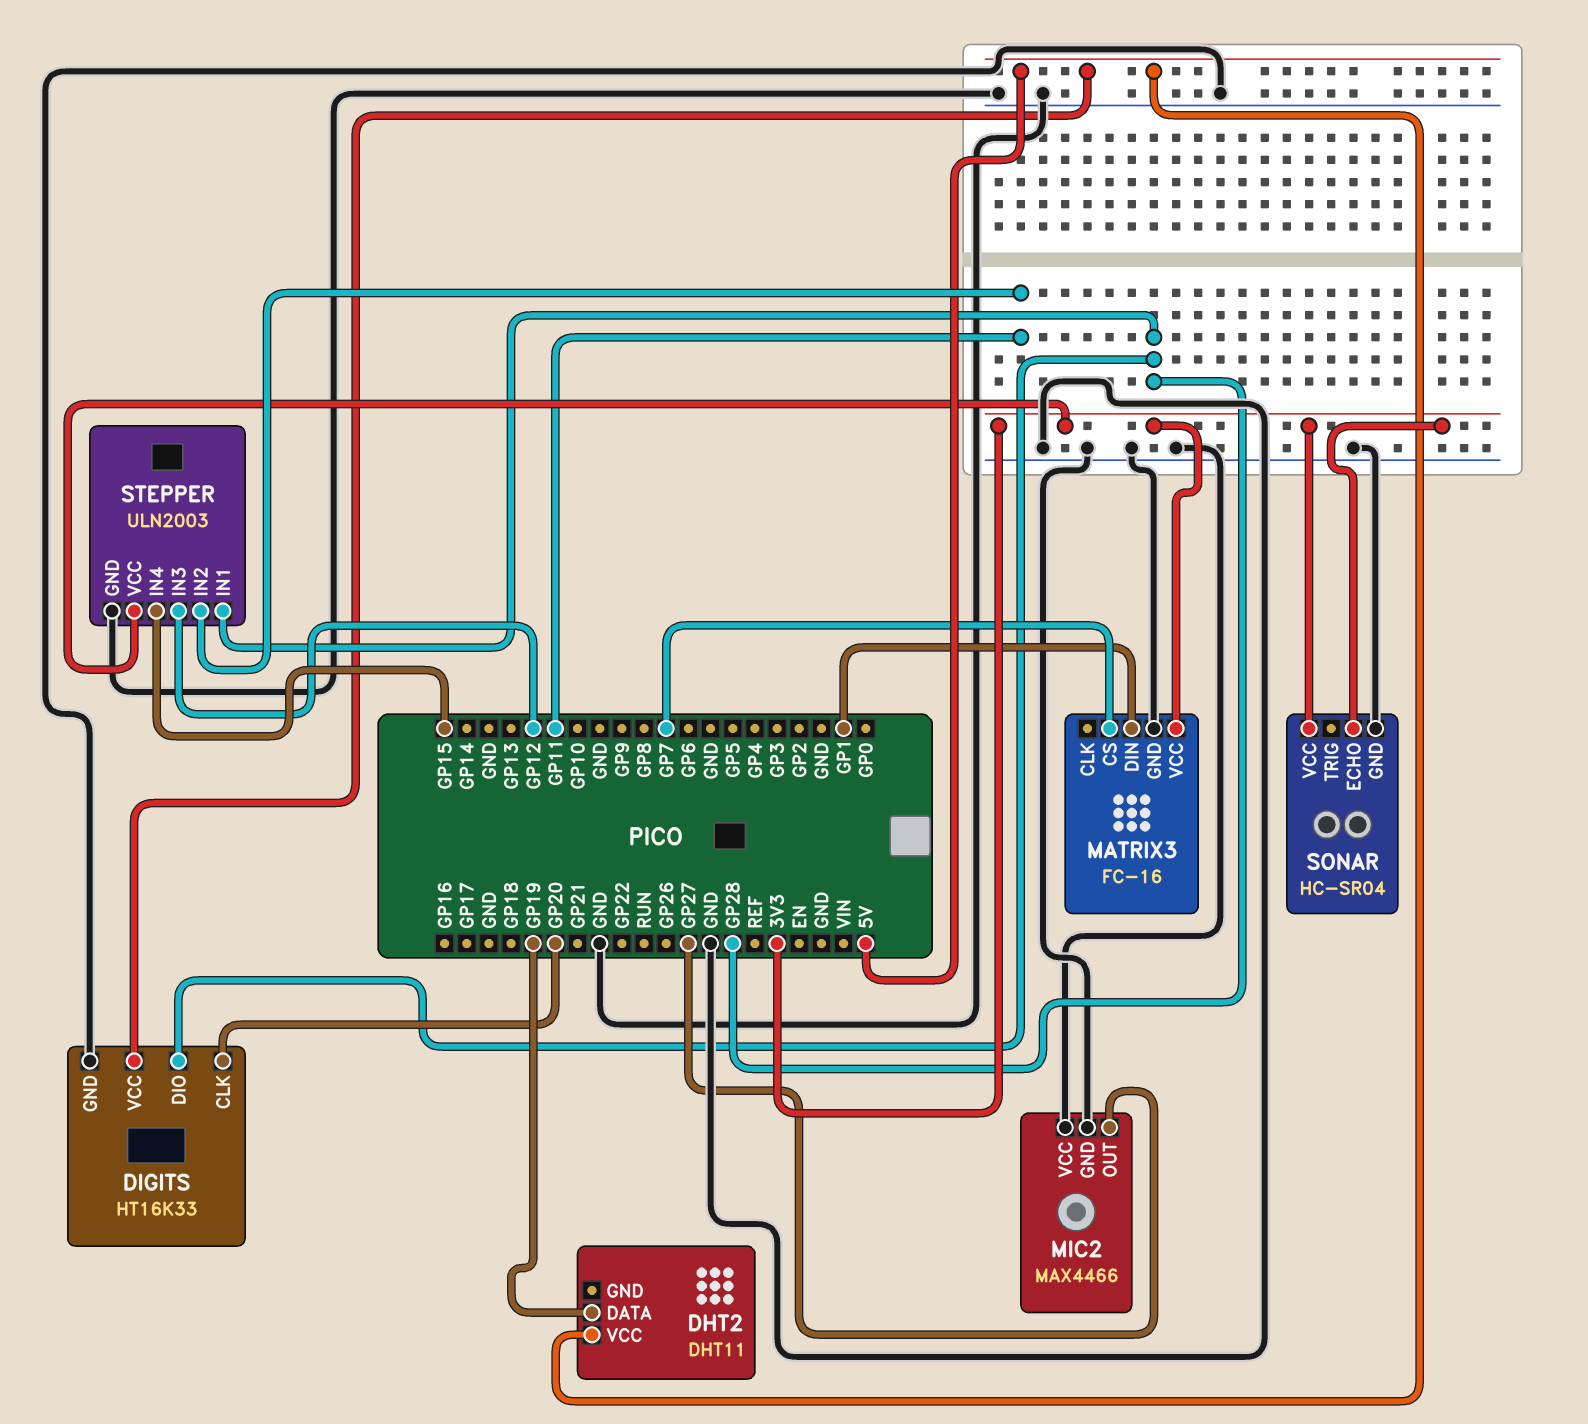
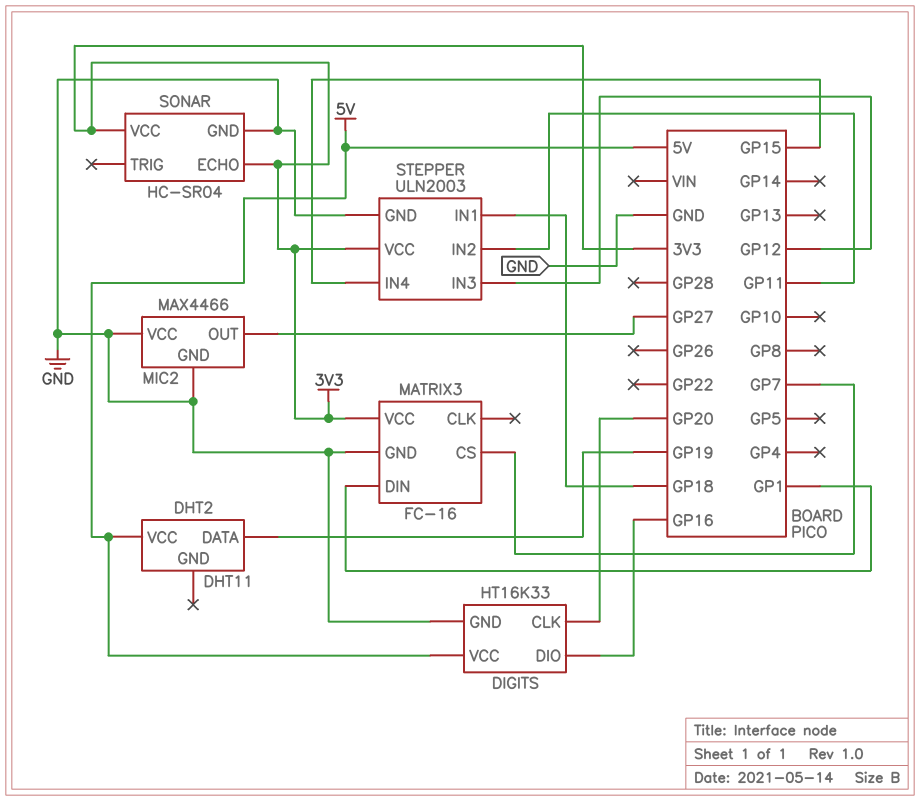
DIGITS pin DIO: GP28 -> GP16
STEPPER pin IN1: GP28 -> GP18

